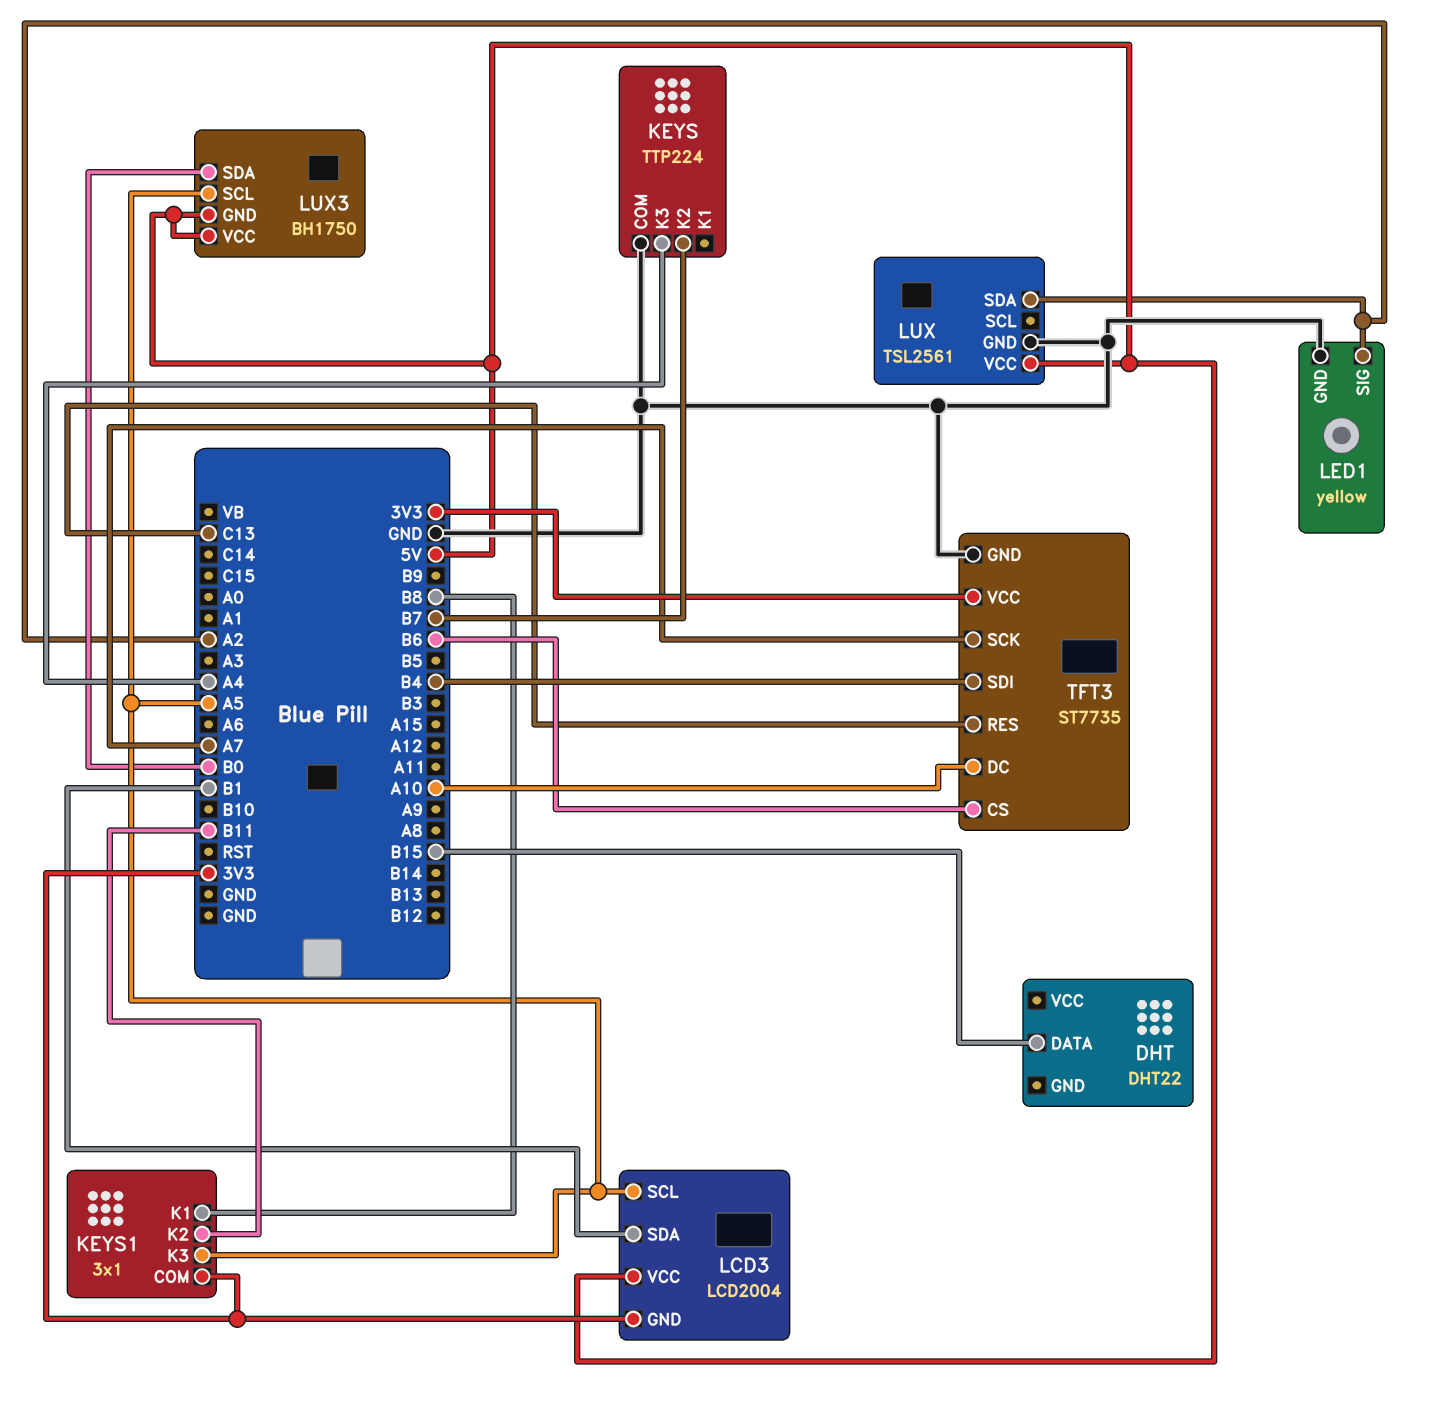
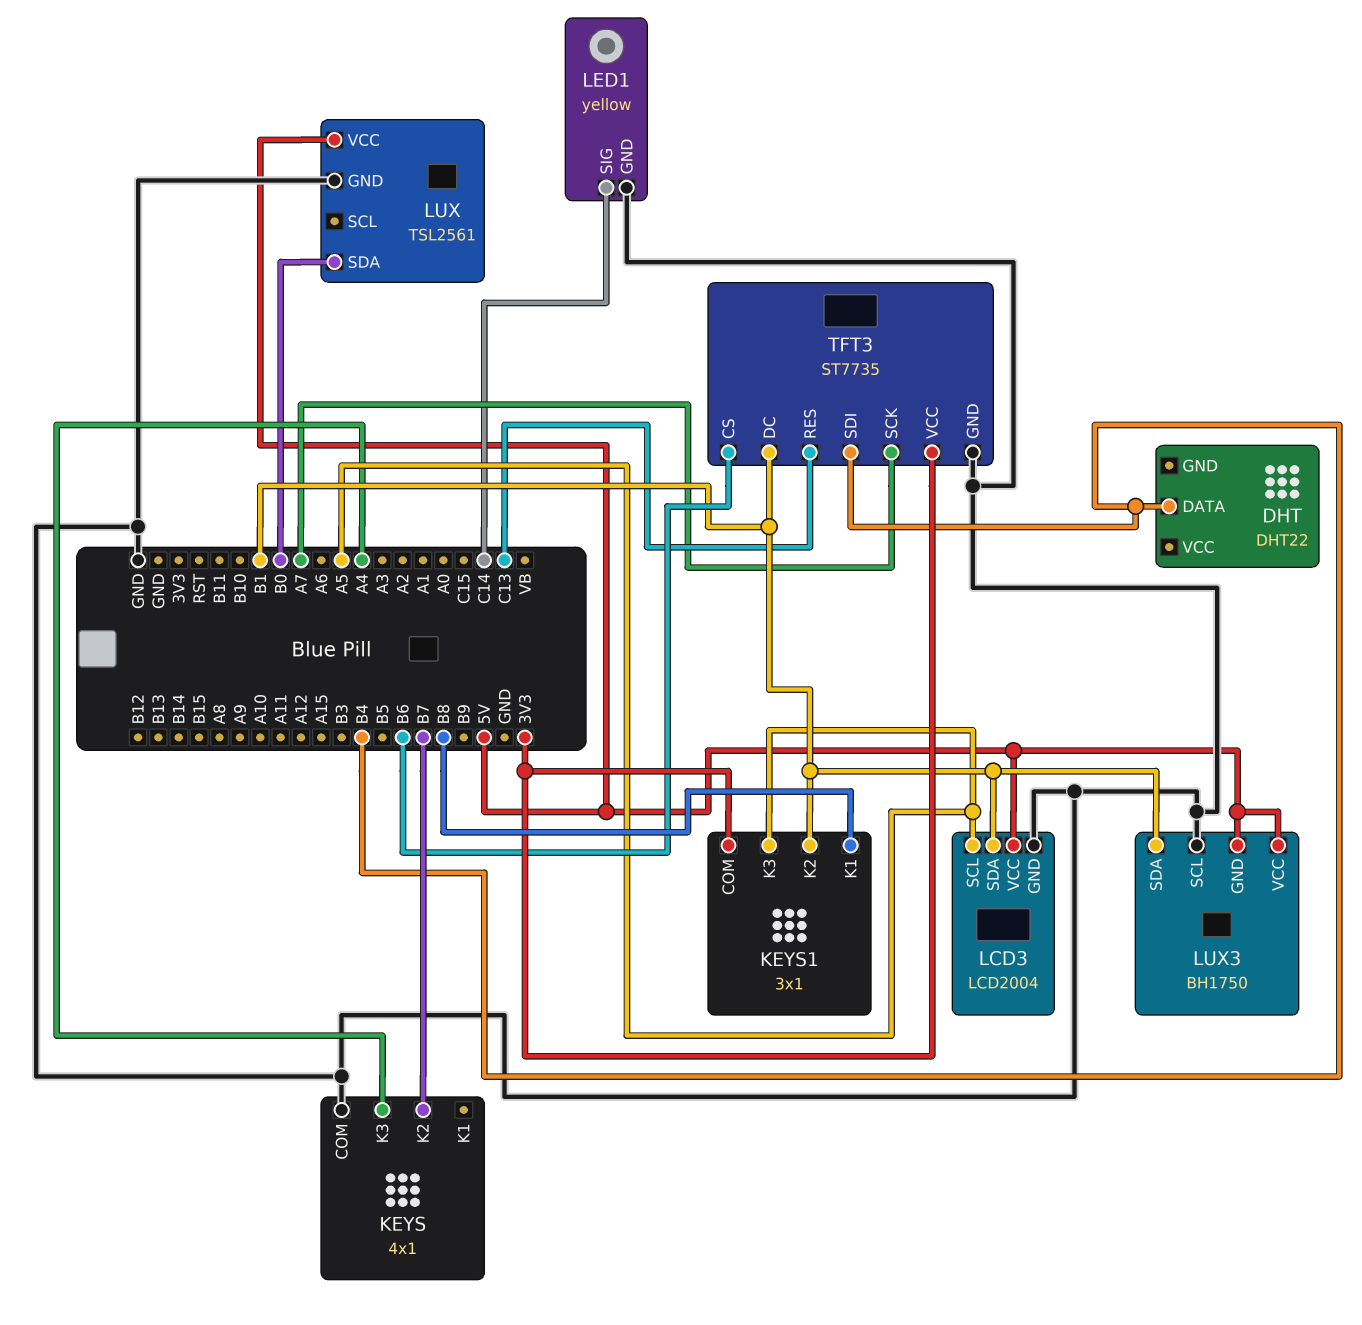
DHT pin DATA: B15 -> B4
KEYS: TTP224 -> 4x1
KEYS1 pin K2: B11 -> B1
LCD3 pin GND: 3V3 -> GND
LED1 pin SIG: A2 -> C14
LUX pin SDA: A2 -> B0
LUX3 pin SCL: A5 -> GND
LUX3 pin SDA: B0 -> B1
TFT3 pin DC: A10 -> B1

